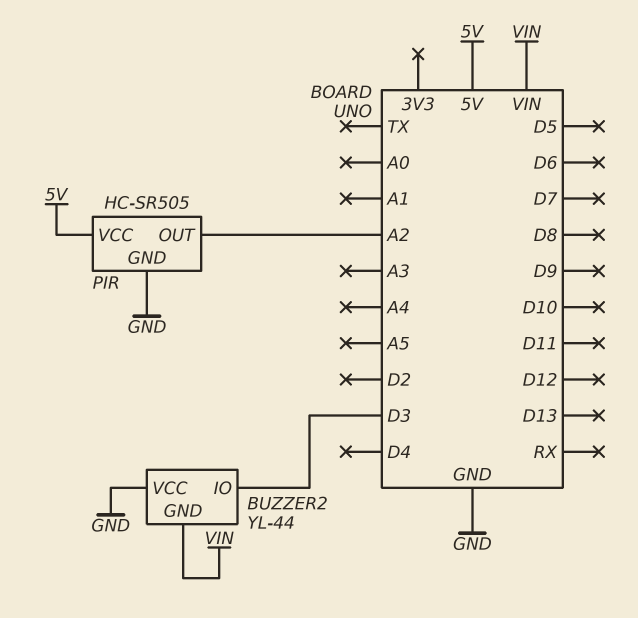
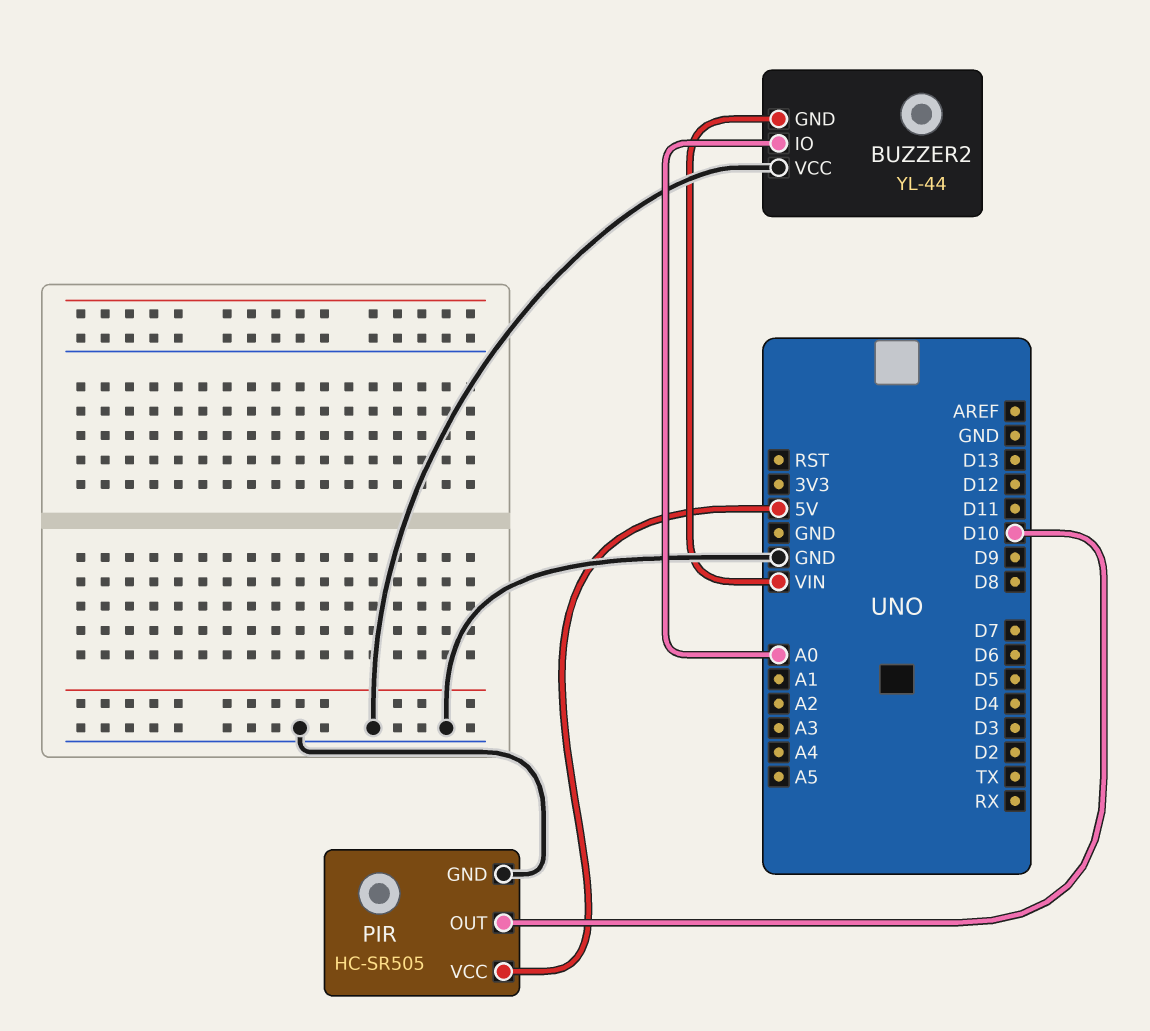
BUZZER2 pin IO: D3 -> A0
PIR pin OUT: A2 -> D10

